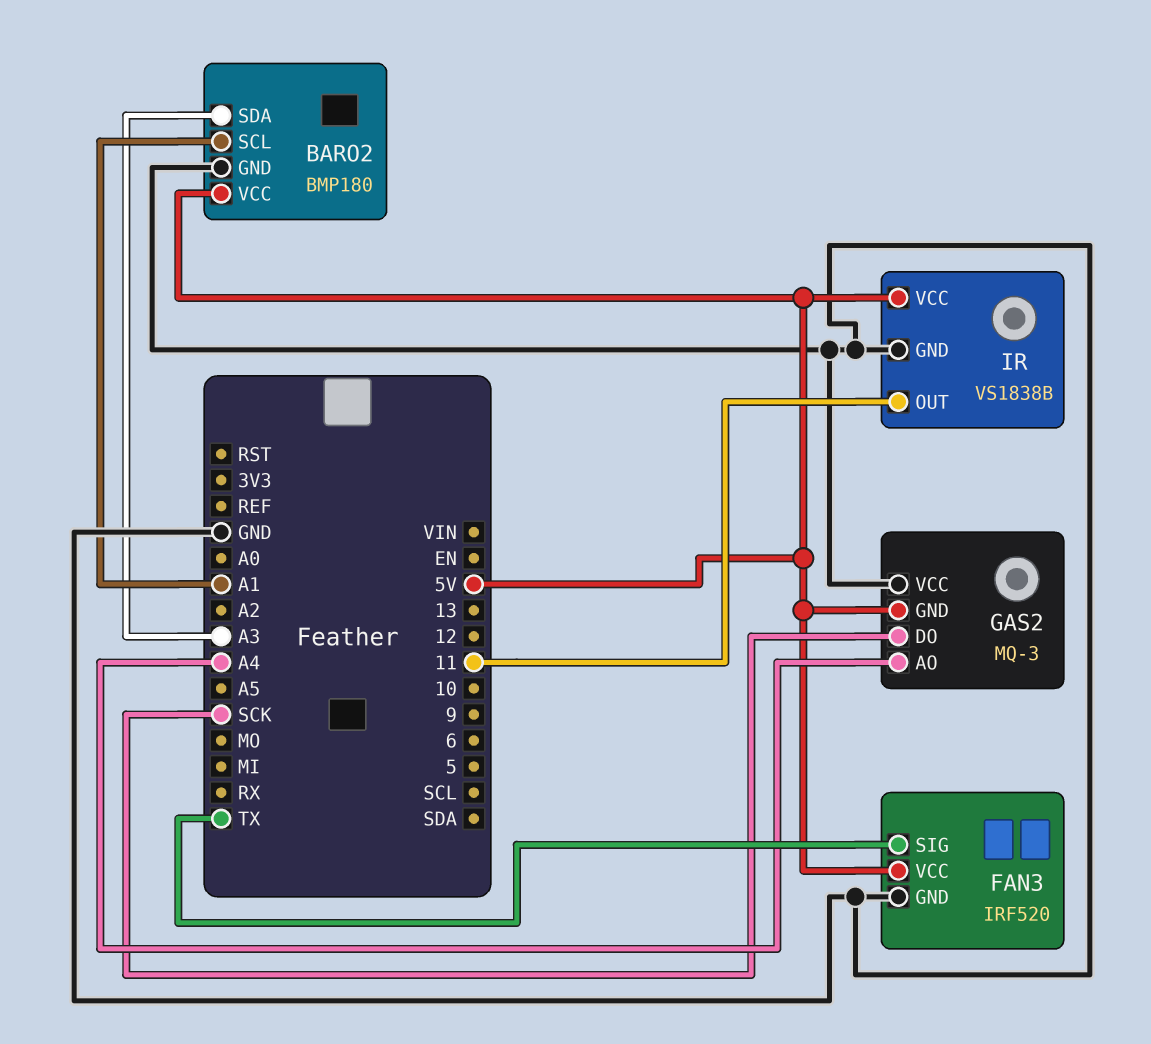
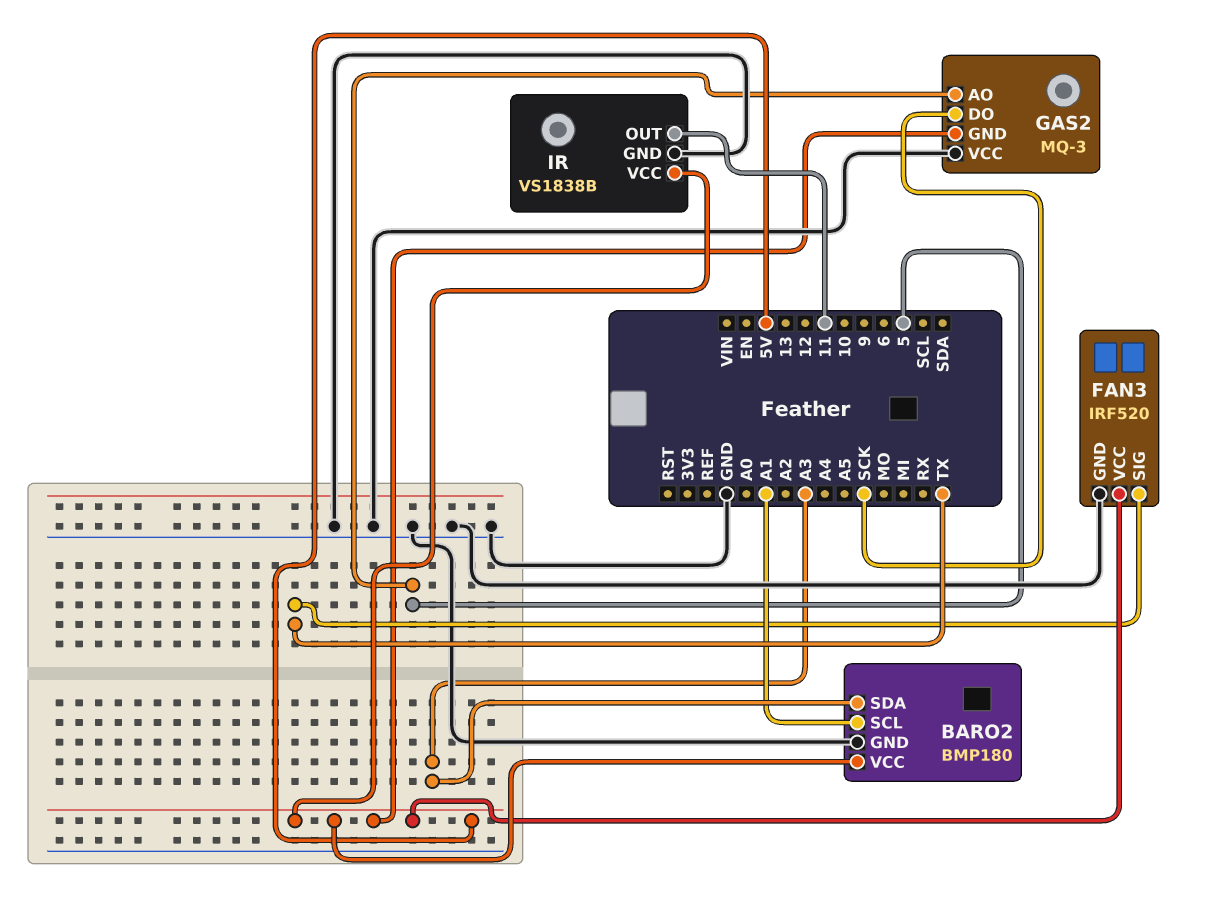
GAS2 pin AO: A4 -> 5

